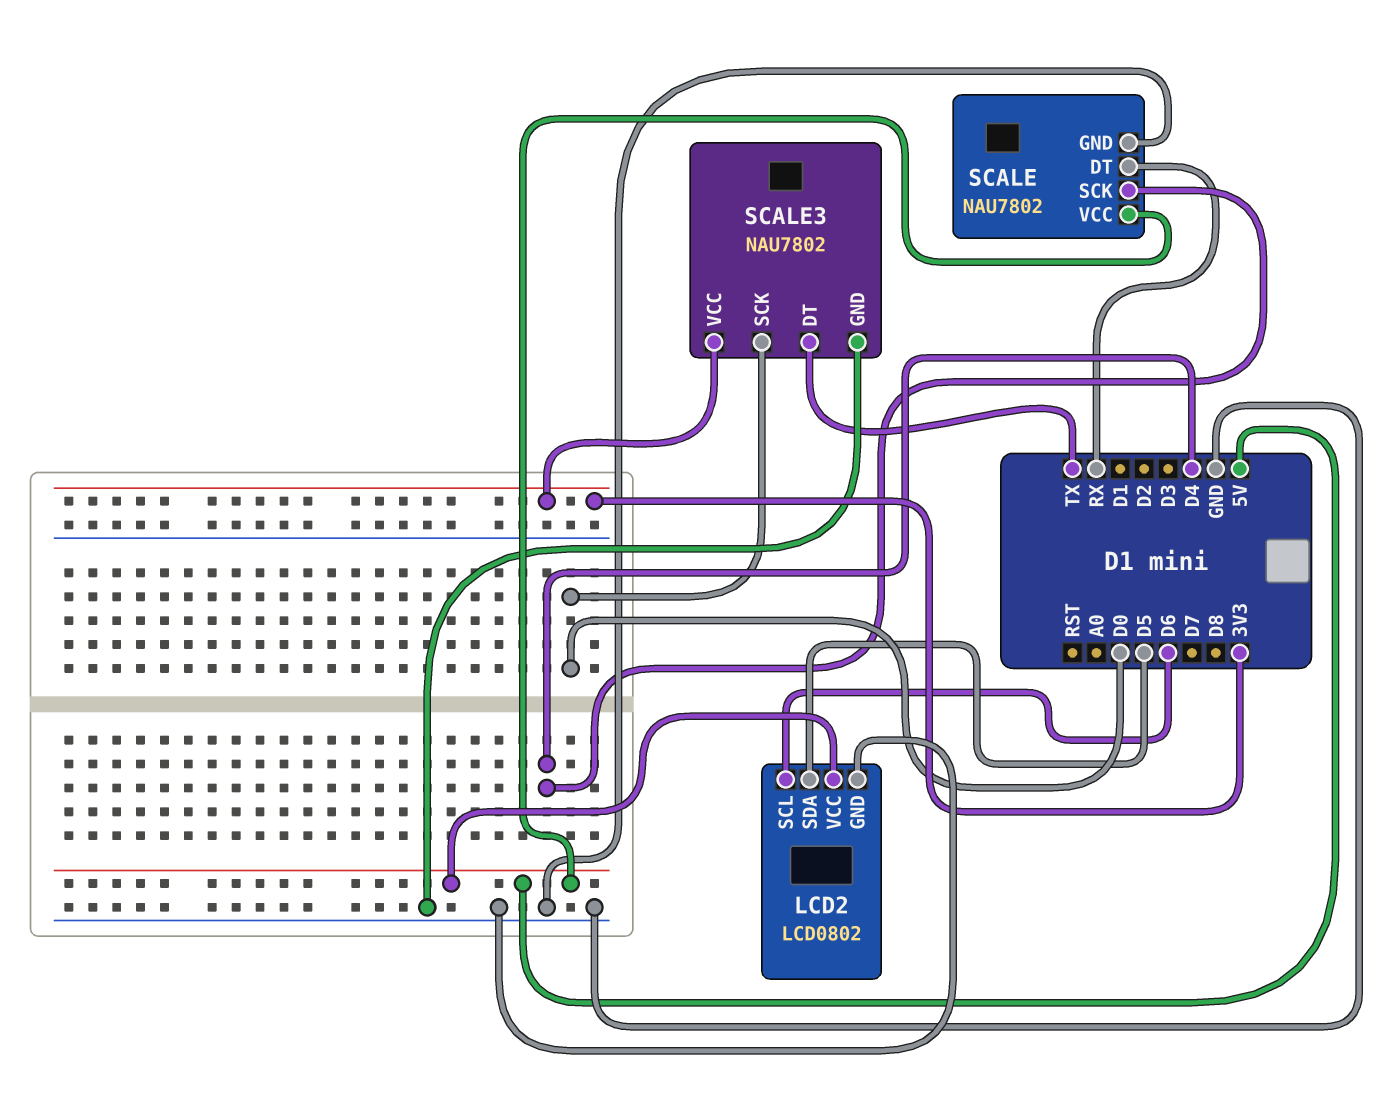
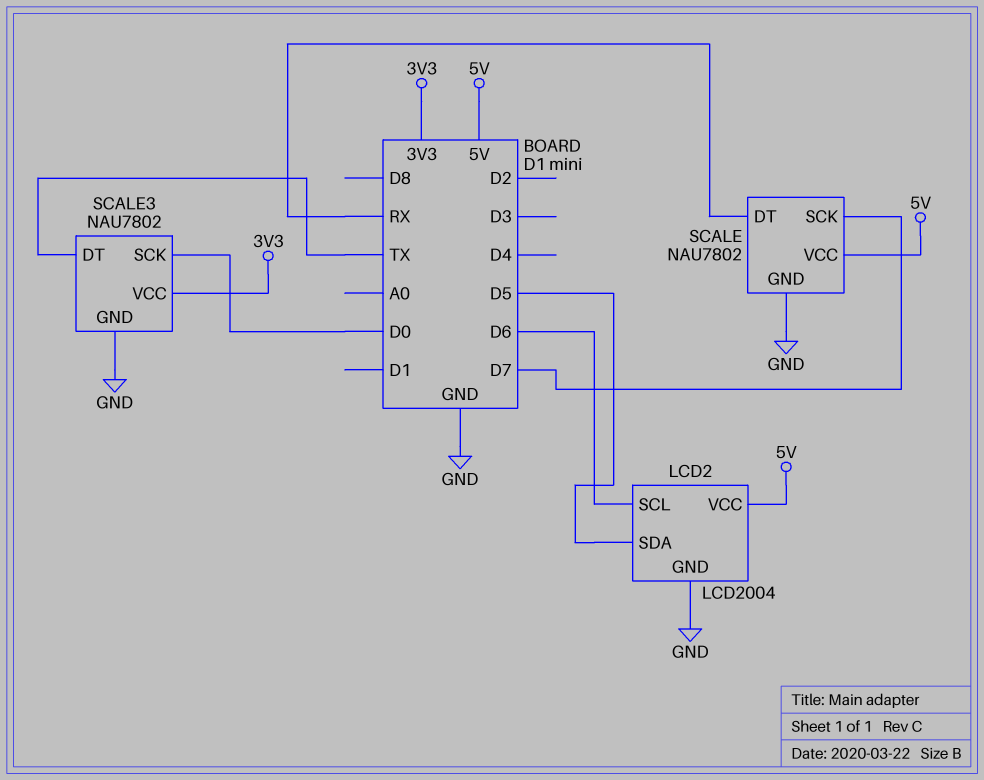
LCD2: LCD0802 -> LCD2004
SCALE pin SCK: D4 -> D7

